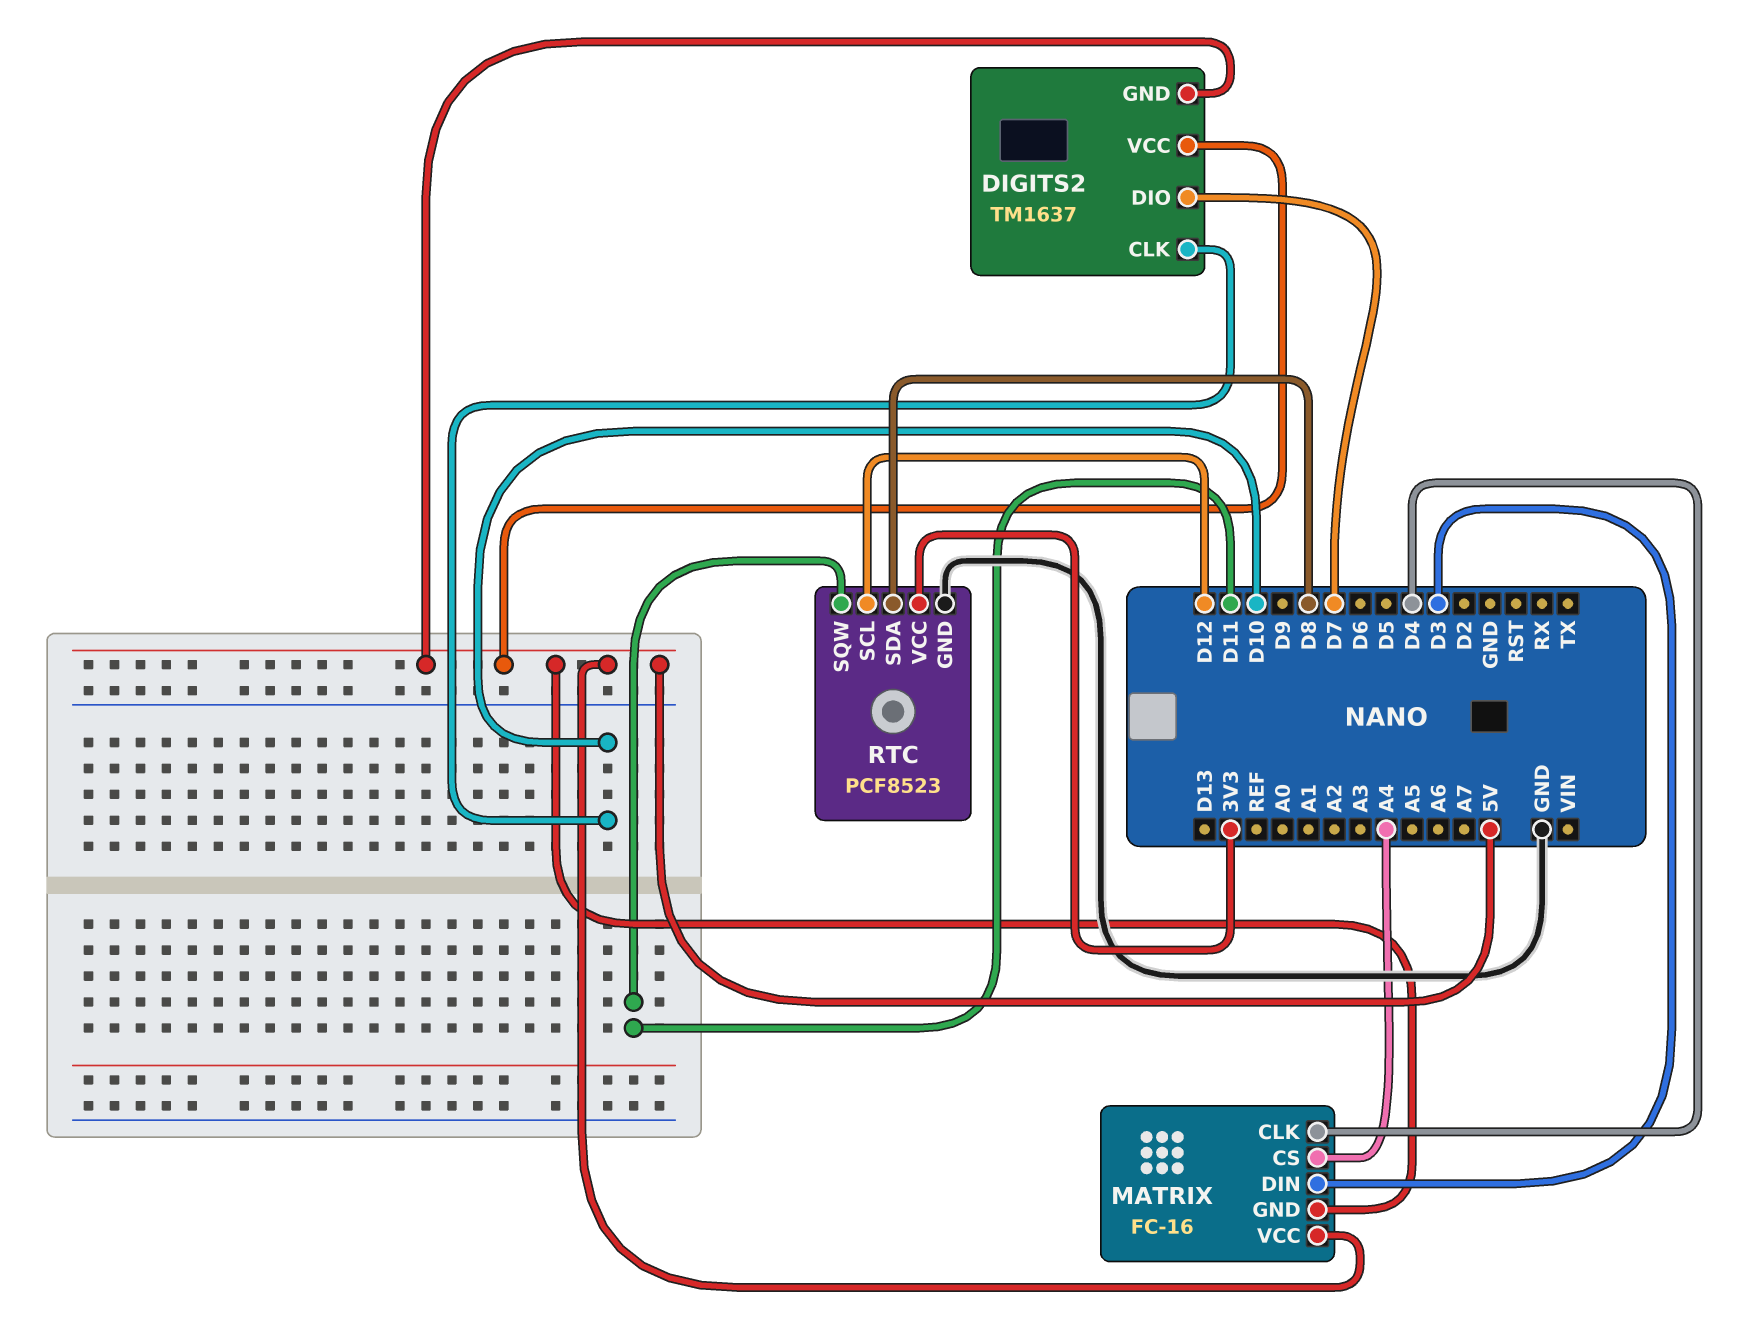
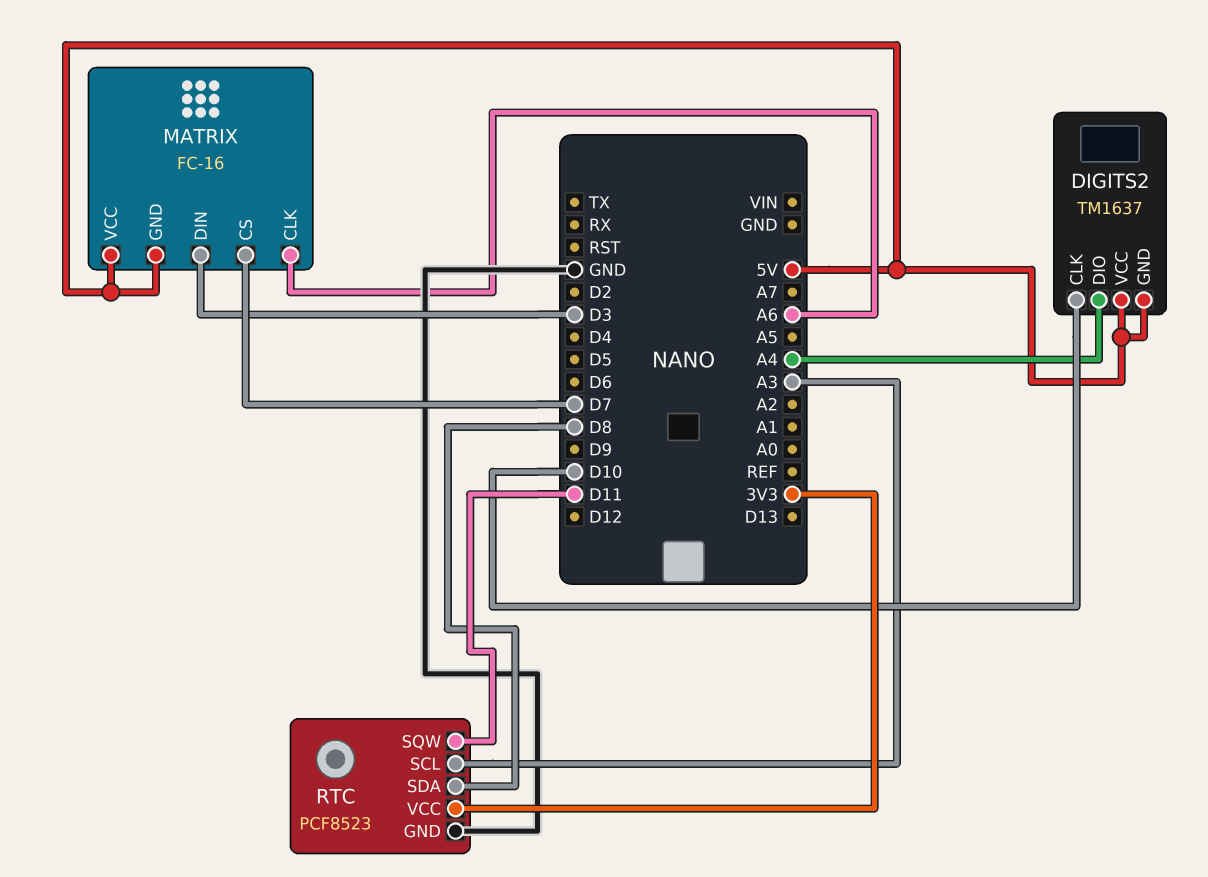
DIGITS2 pin DIO: D7 -> A4
MATRIX pin CLK: D4 -> A6
MATRIX pin CS: A4 -> D7
RTC pin SCL: D12 -> A3

